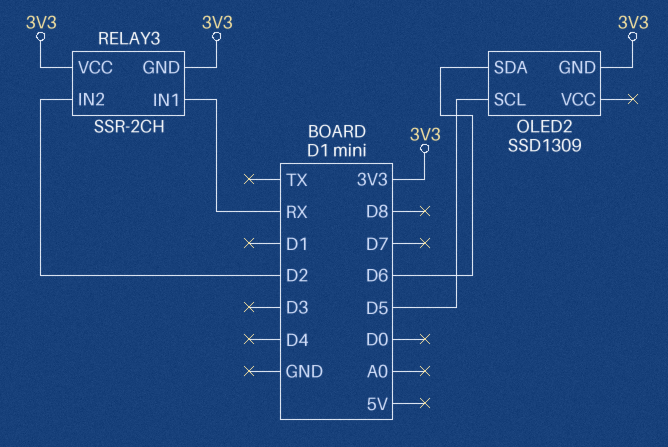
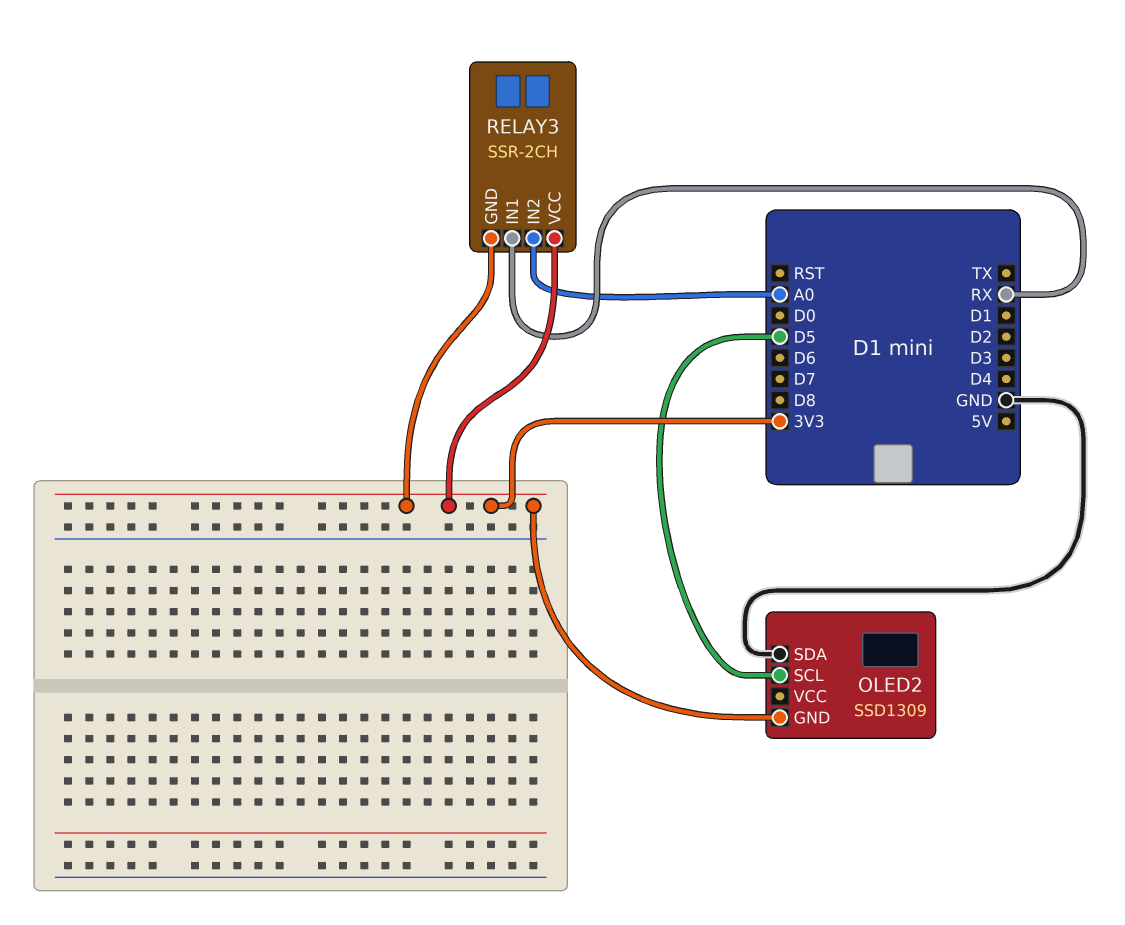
OLED2 pin SDA: D6 -> GND
RELAY3 pin IN2: D2 -> A0

